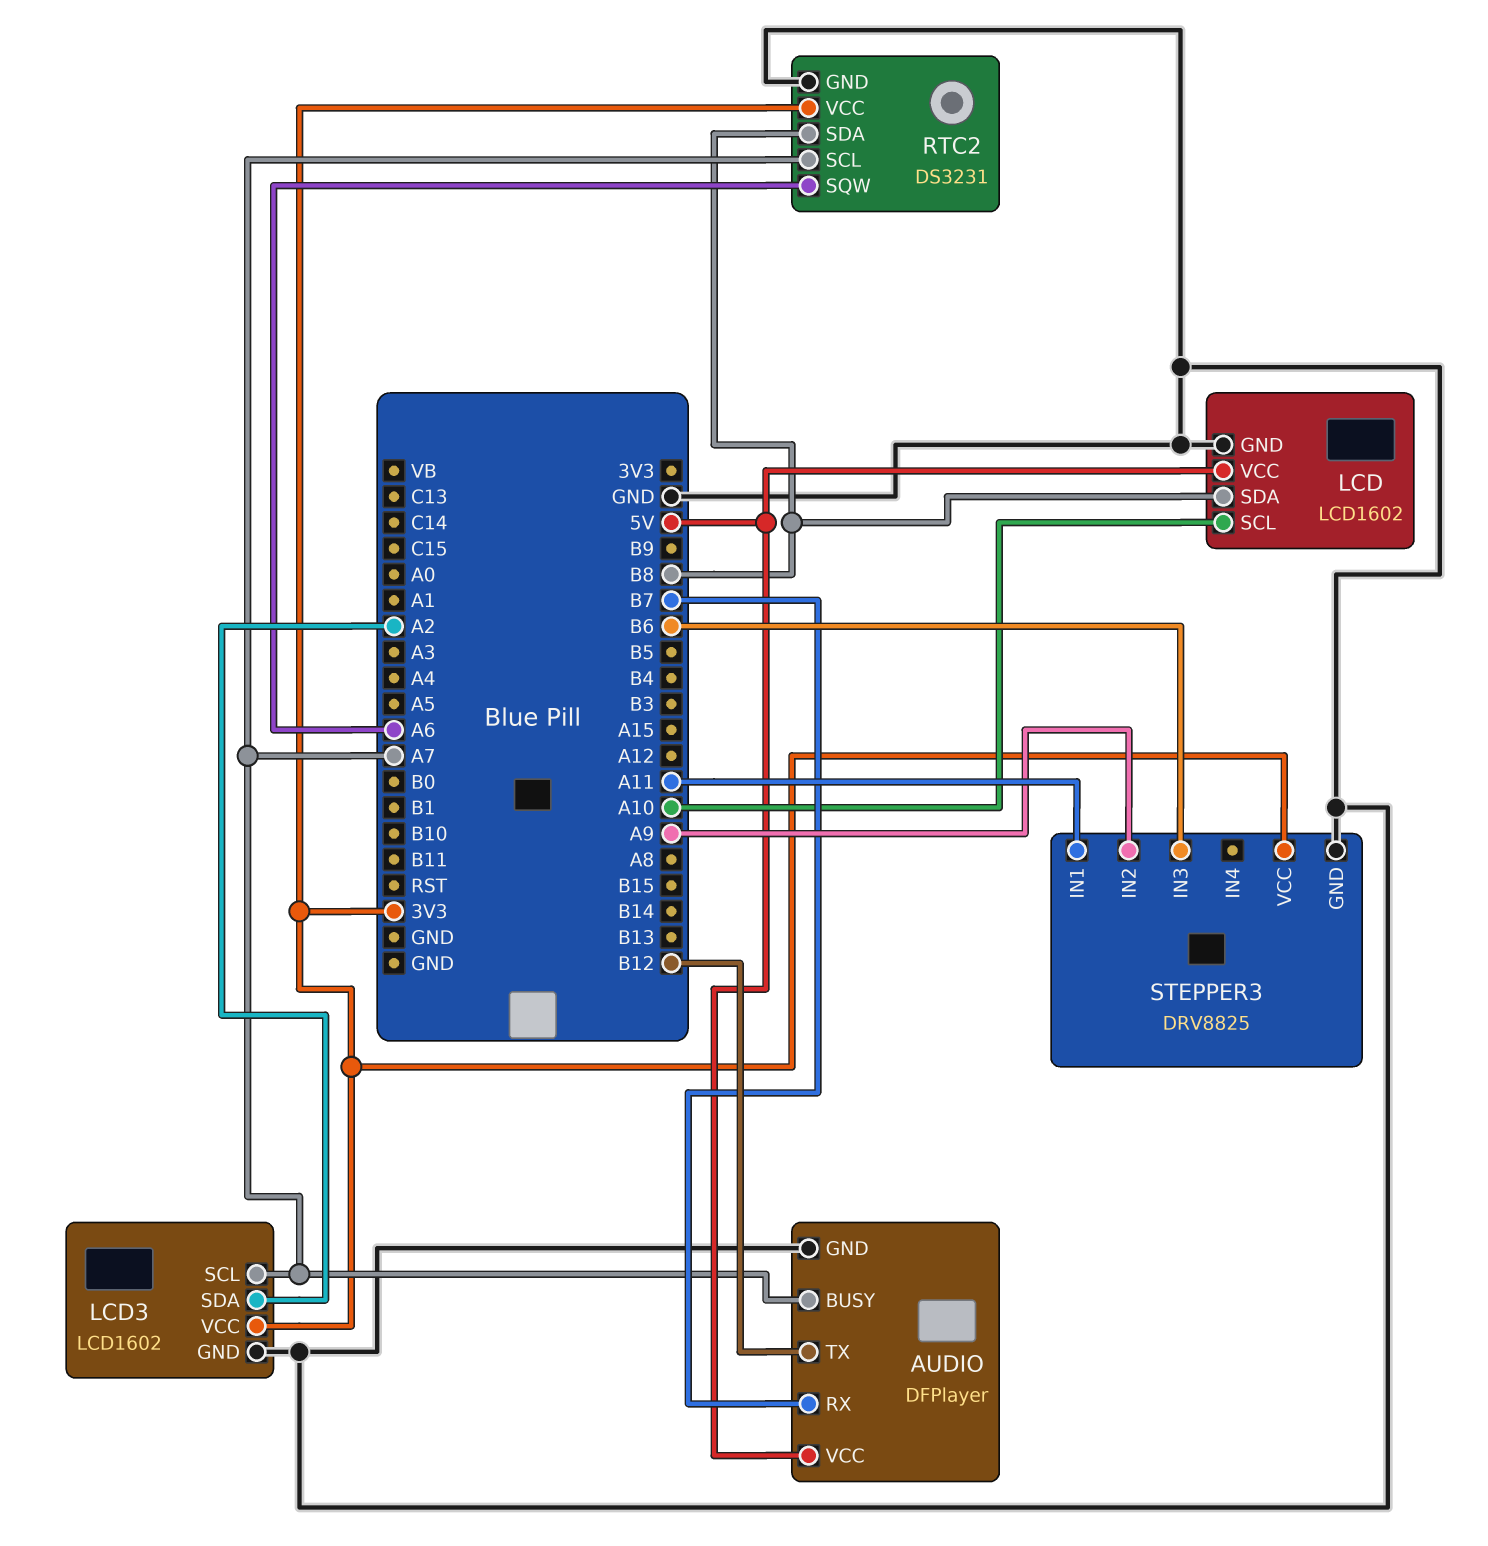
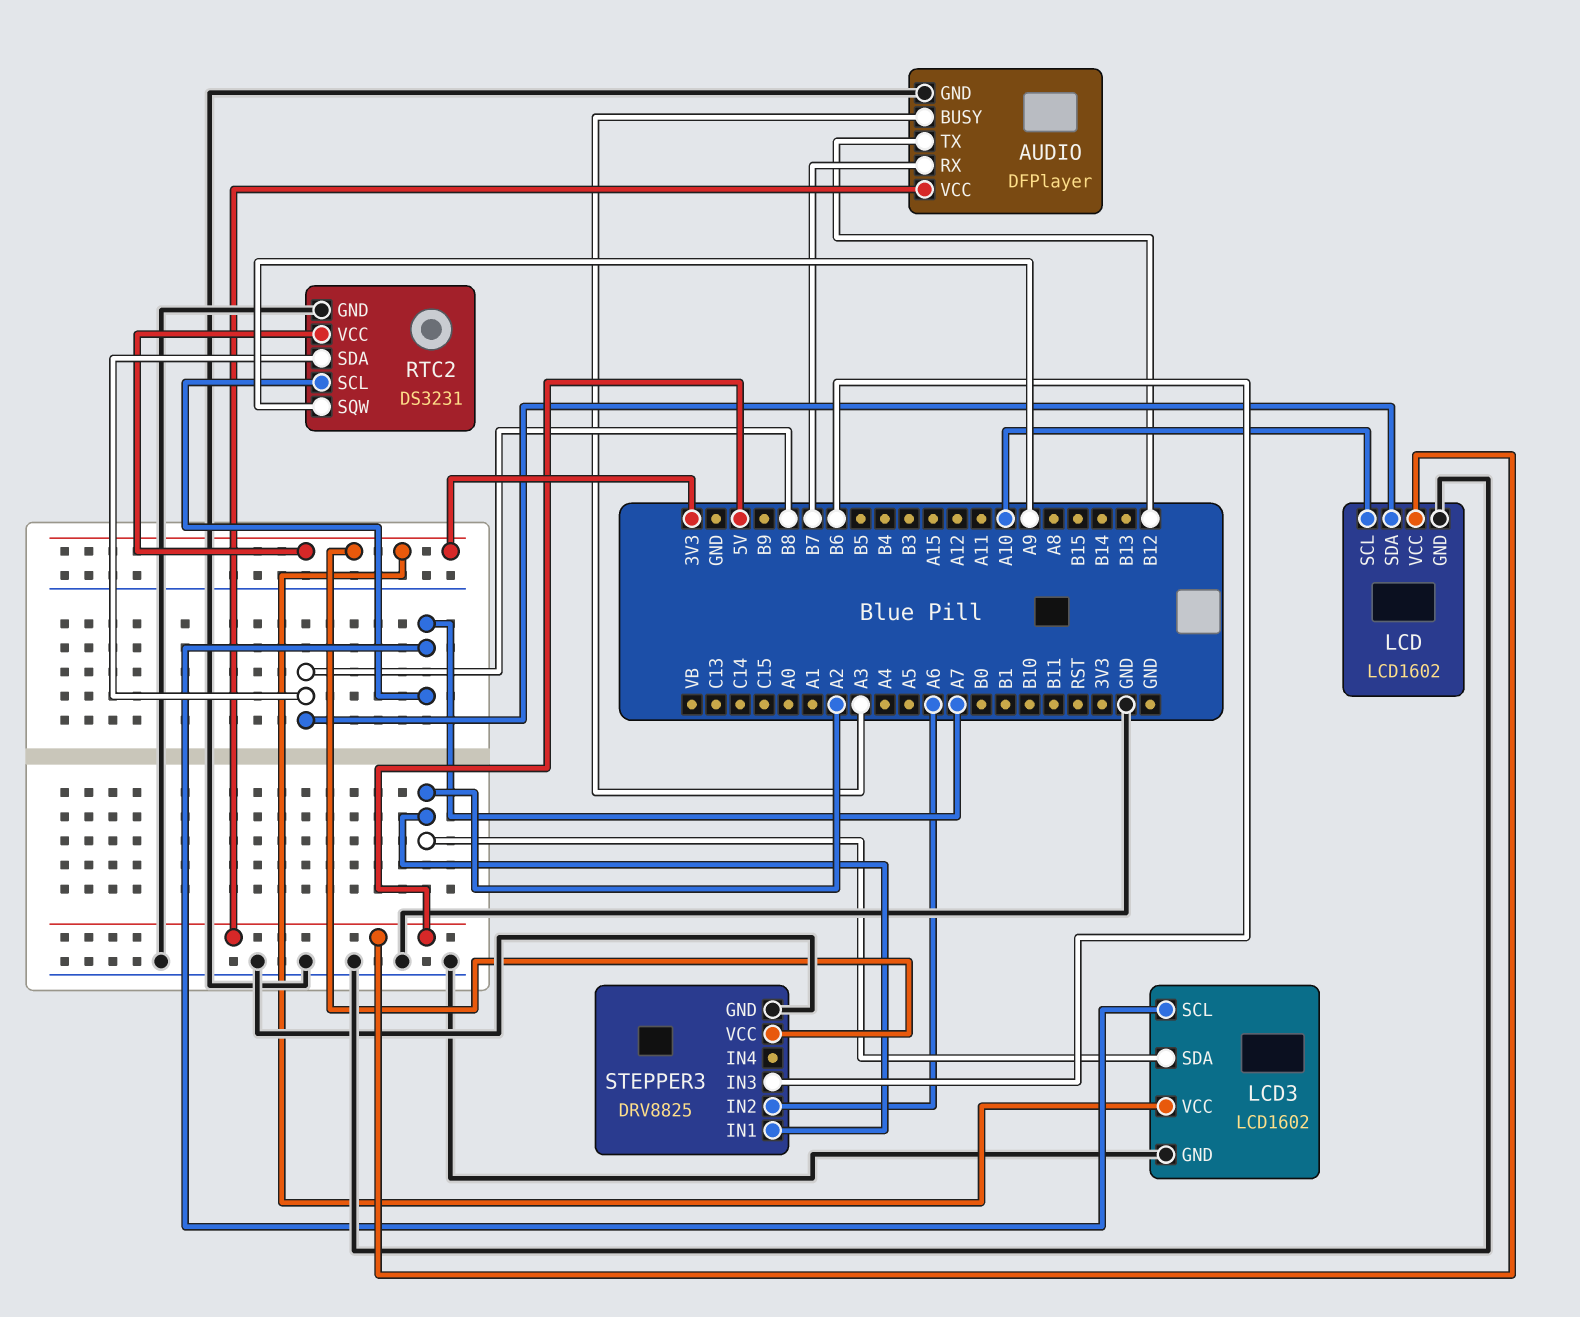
AUDIO pin BUSY: A7 -> A3
RTC2 pin SQW: A6 -> A9
STEPPER3 pin IN1: A11 -> A2
STEPPER3 pin IN2: A9 -> A6

